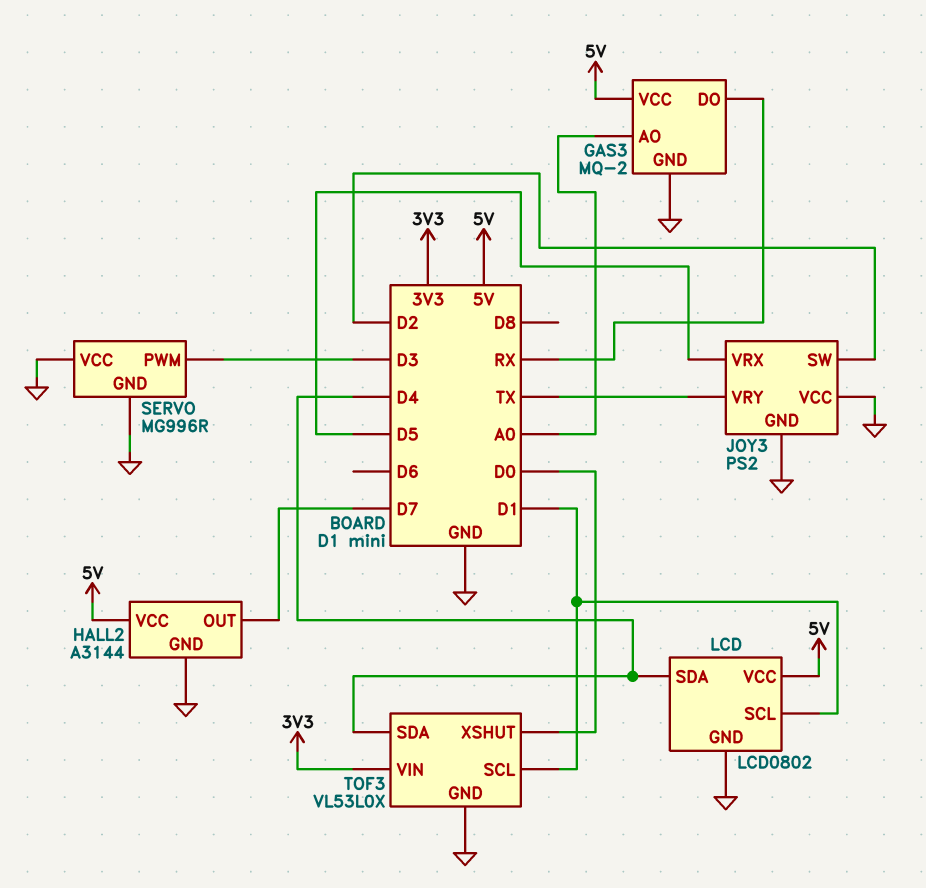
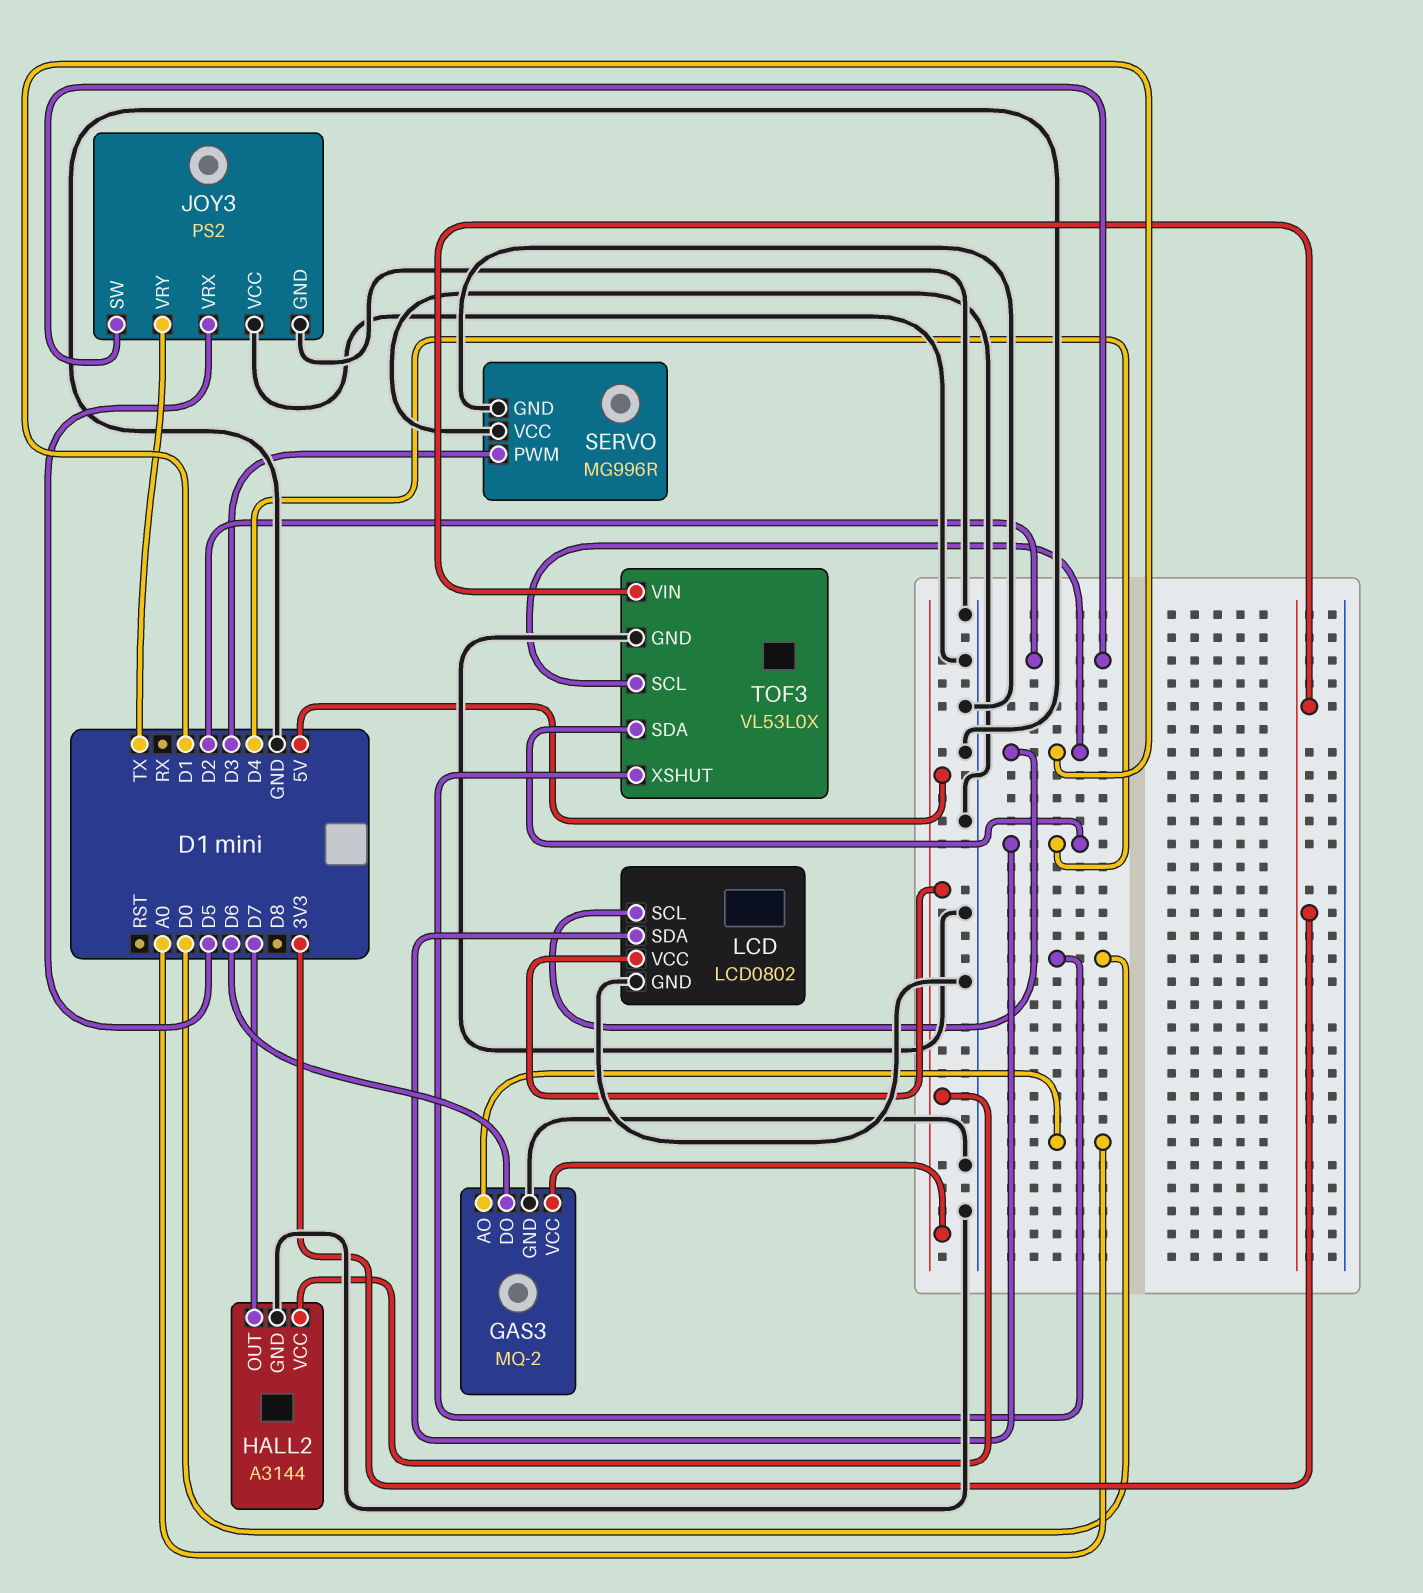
GAS3 pin DO: RX -> D6

